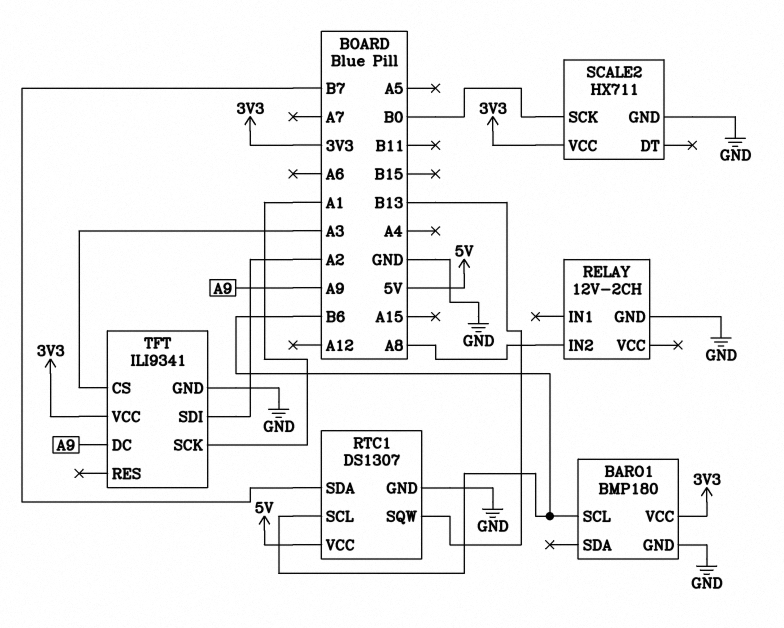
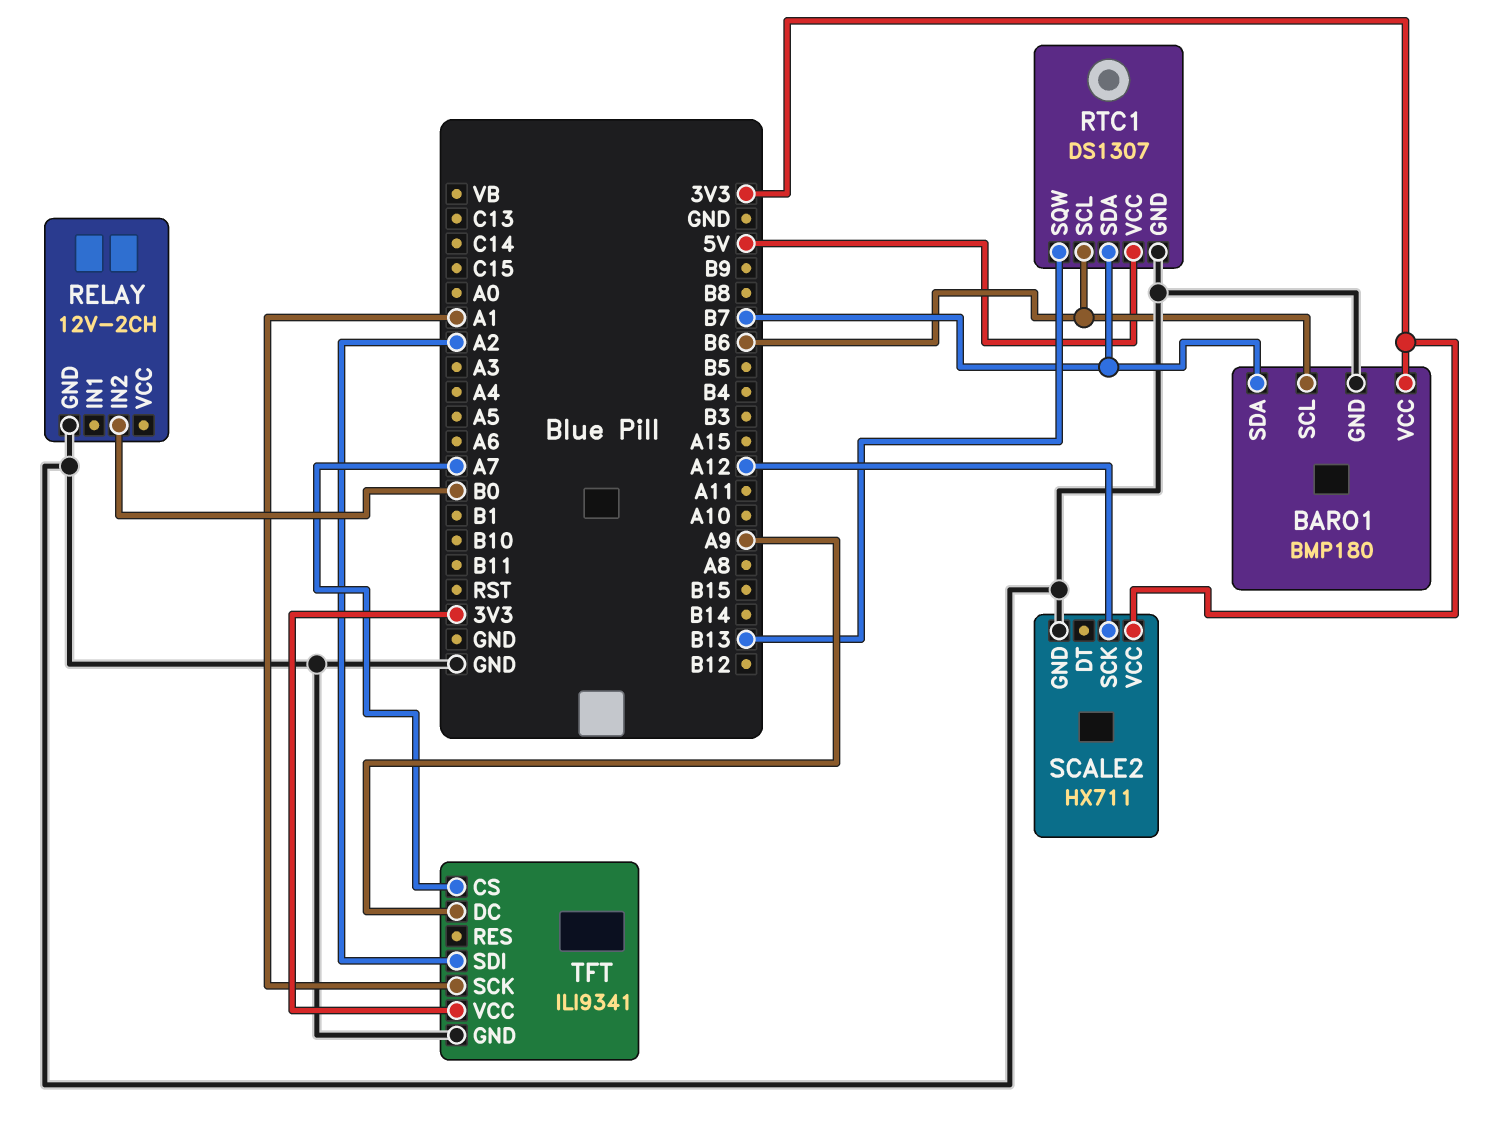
BARO1 pin SDA: none -> B7
RELAY pin IN2: A8 -> B0
SCALE2 pin SCK: B0 -> A12
TFT pin CS: A3 -> A7

